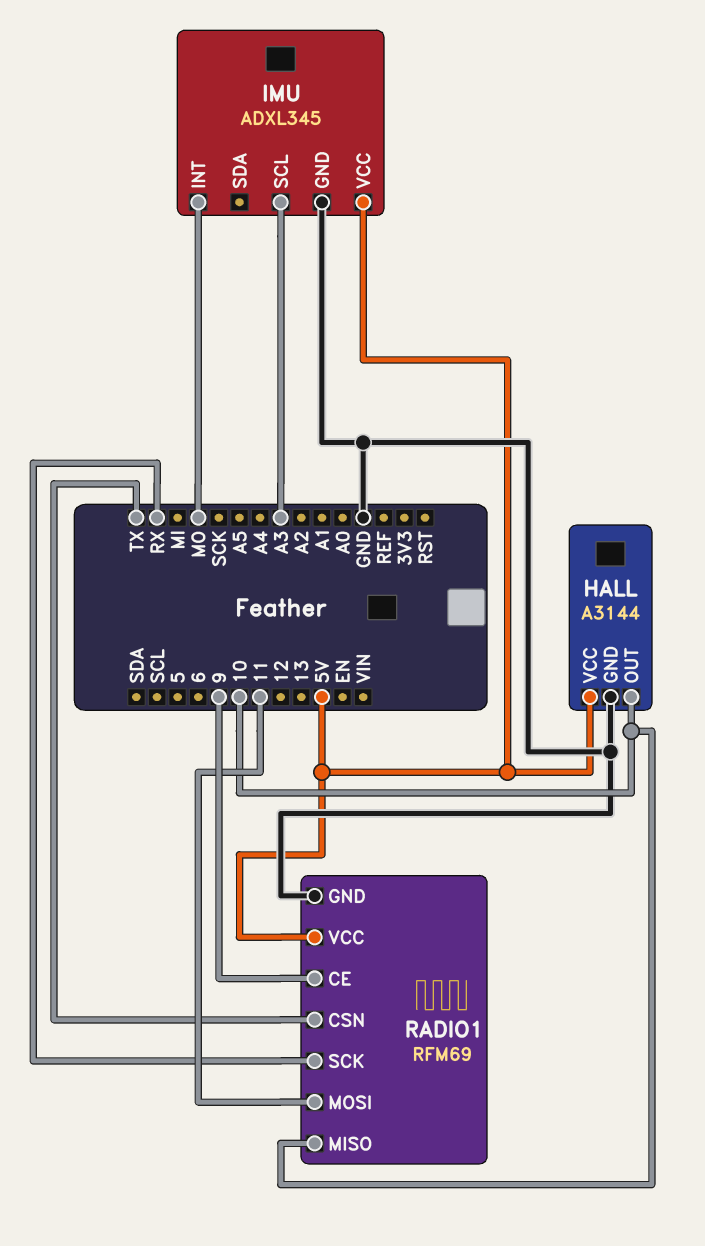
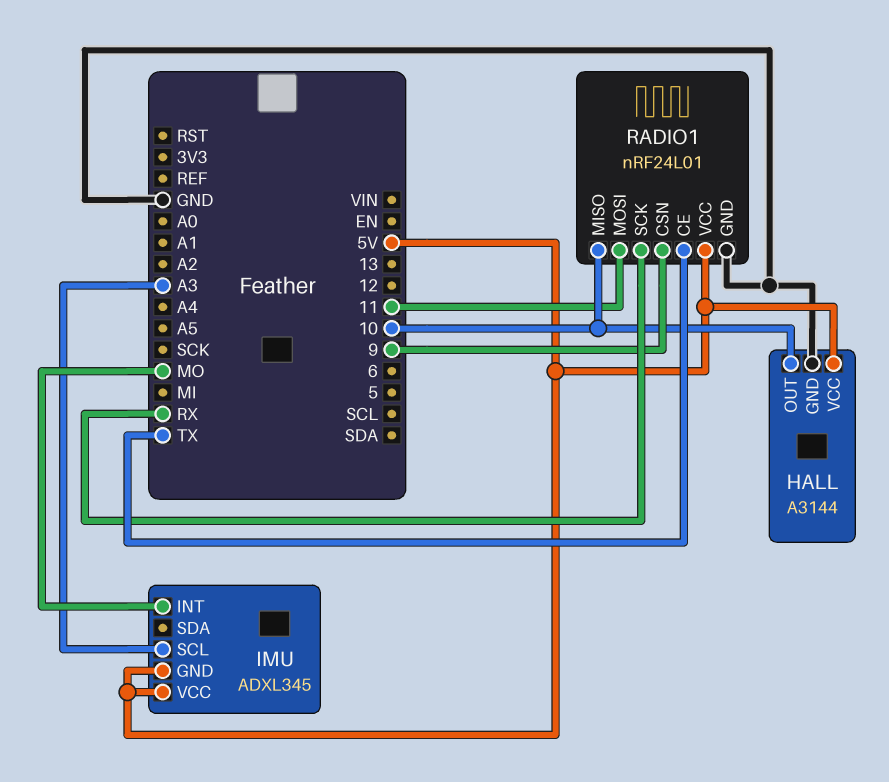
IMU pin GND: GND -> 5V
RADIO1: RFM69 -> nRF24L01
RADIO1 pin CE: 9 -> TX
RADIO1 pin CSN: TX -> 9

